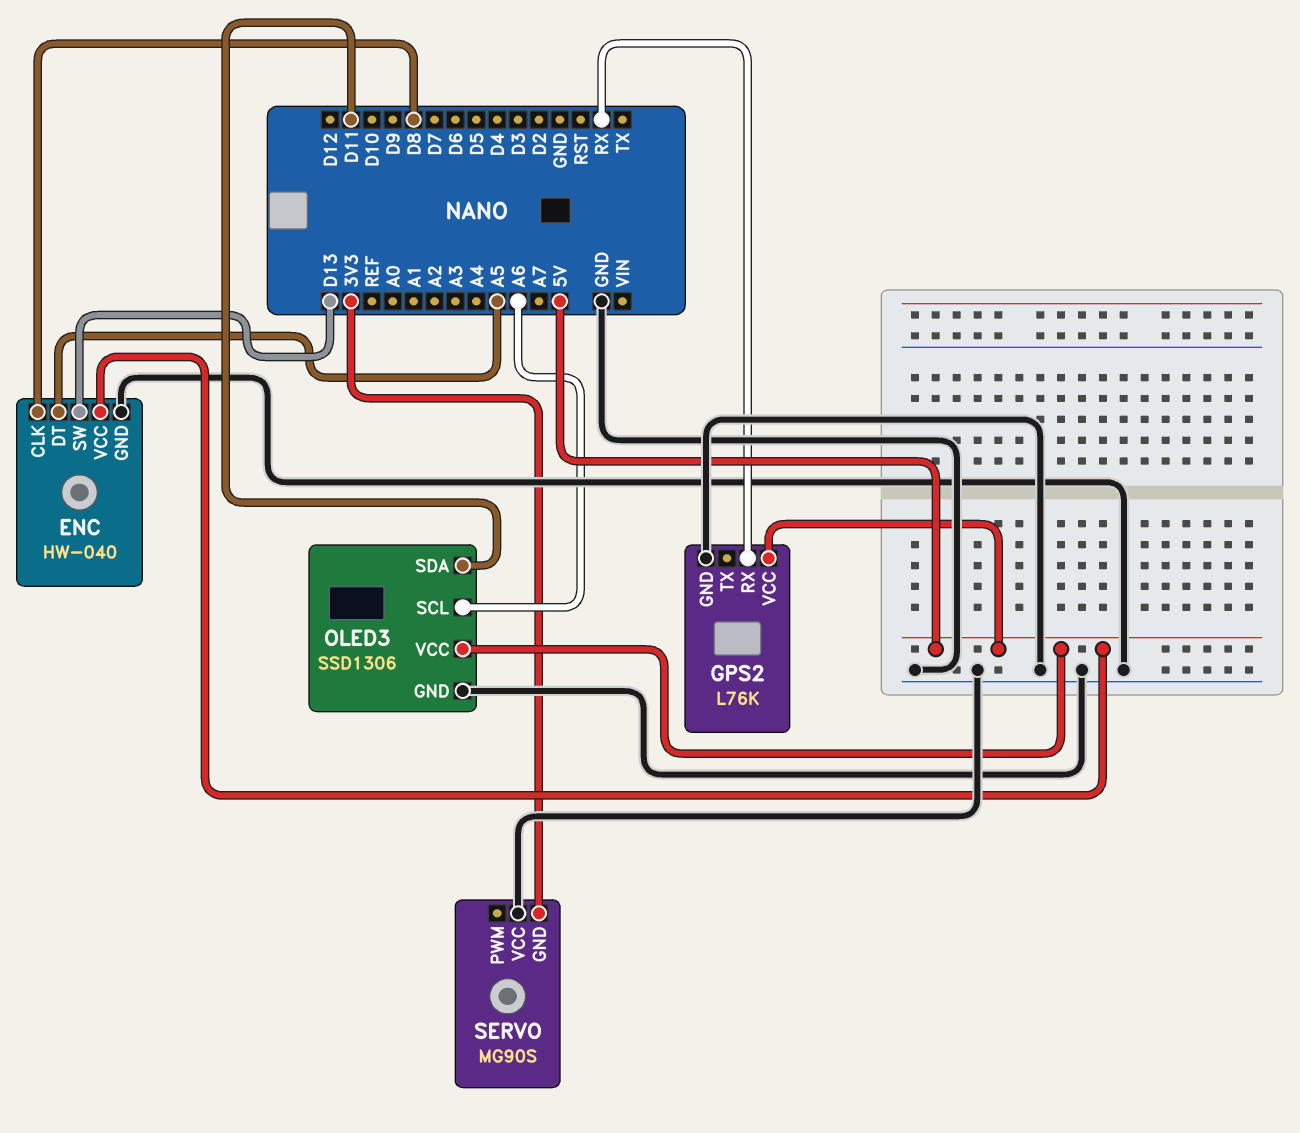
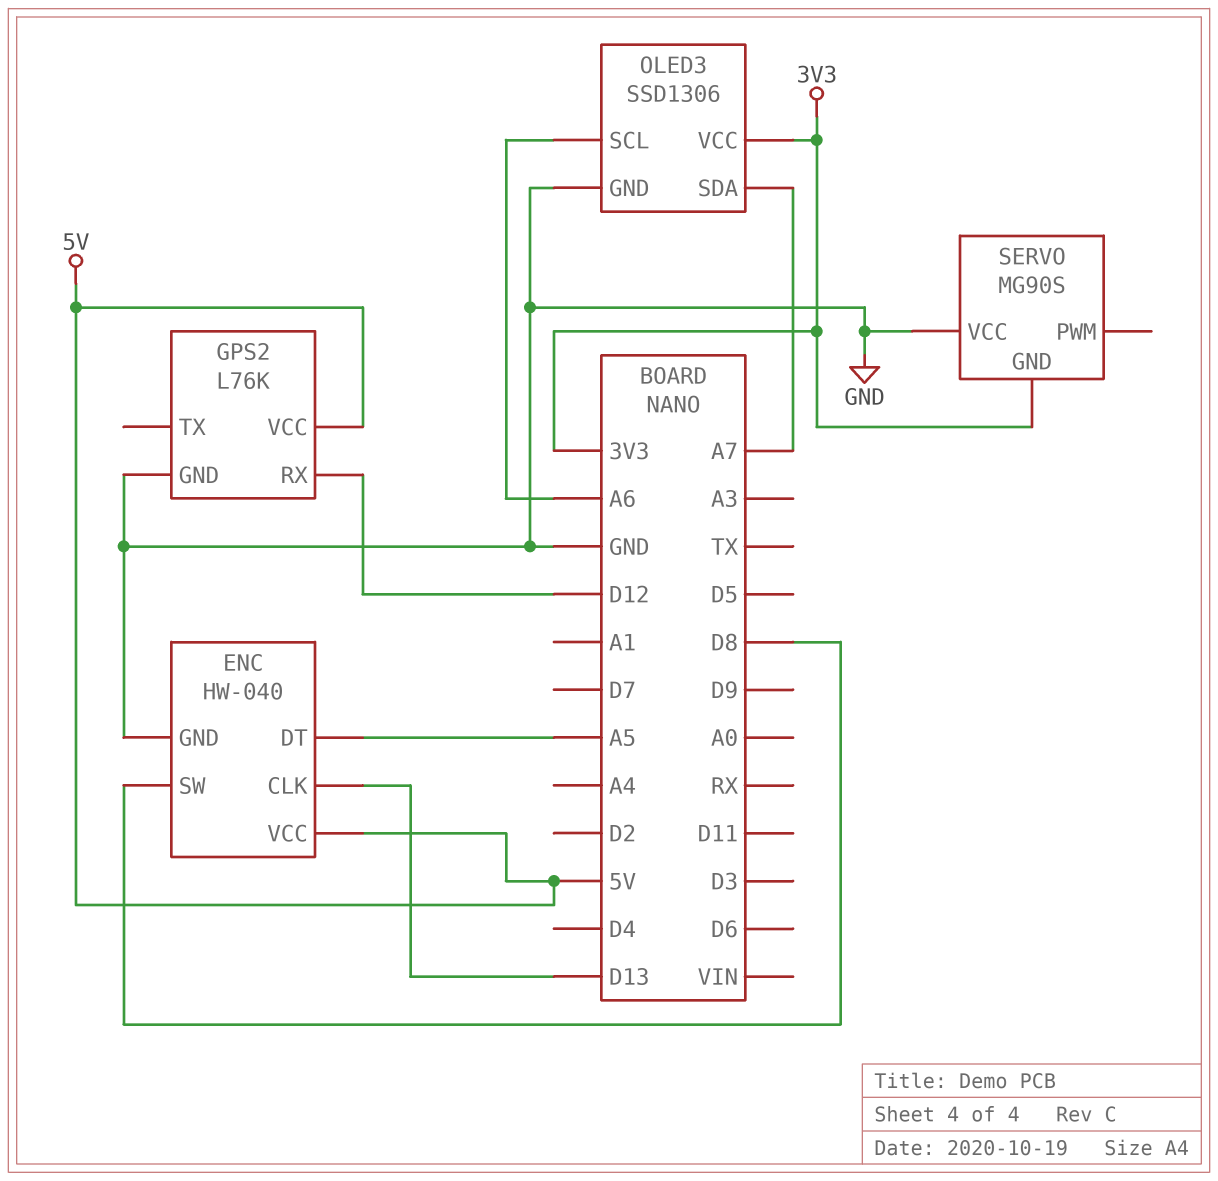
ENC pin CLK: D8 -> D13
ENC pin SW: D13 -> D8
GPS2 pin RX: RX -> D12
OLED3 pin SDA: D11 -> A7
OLED3 pin VCC: 5V -> 3V3

